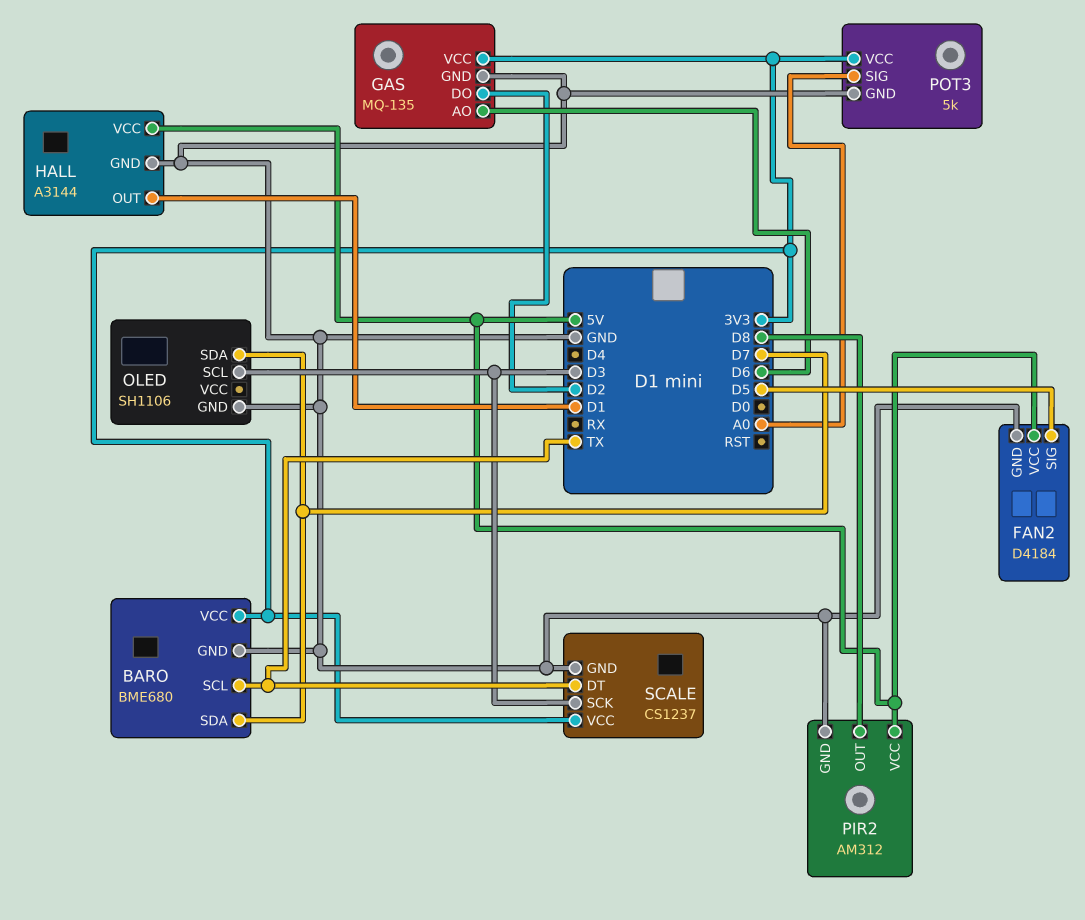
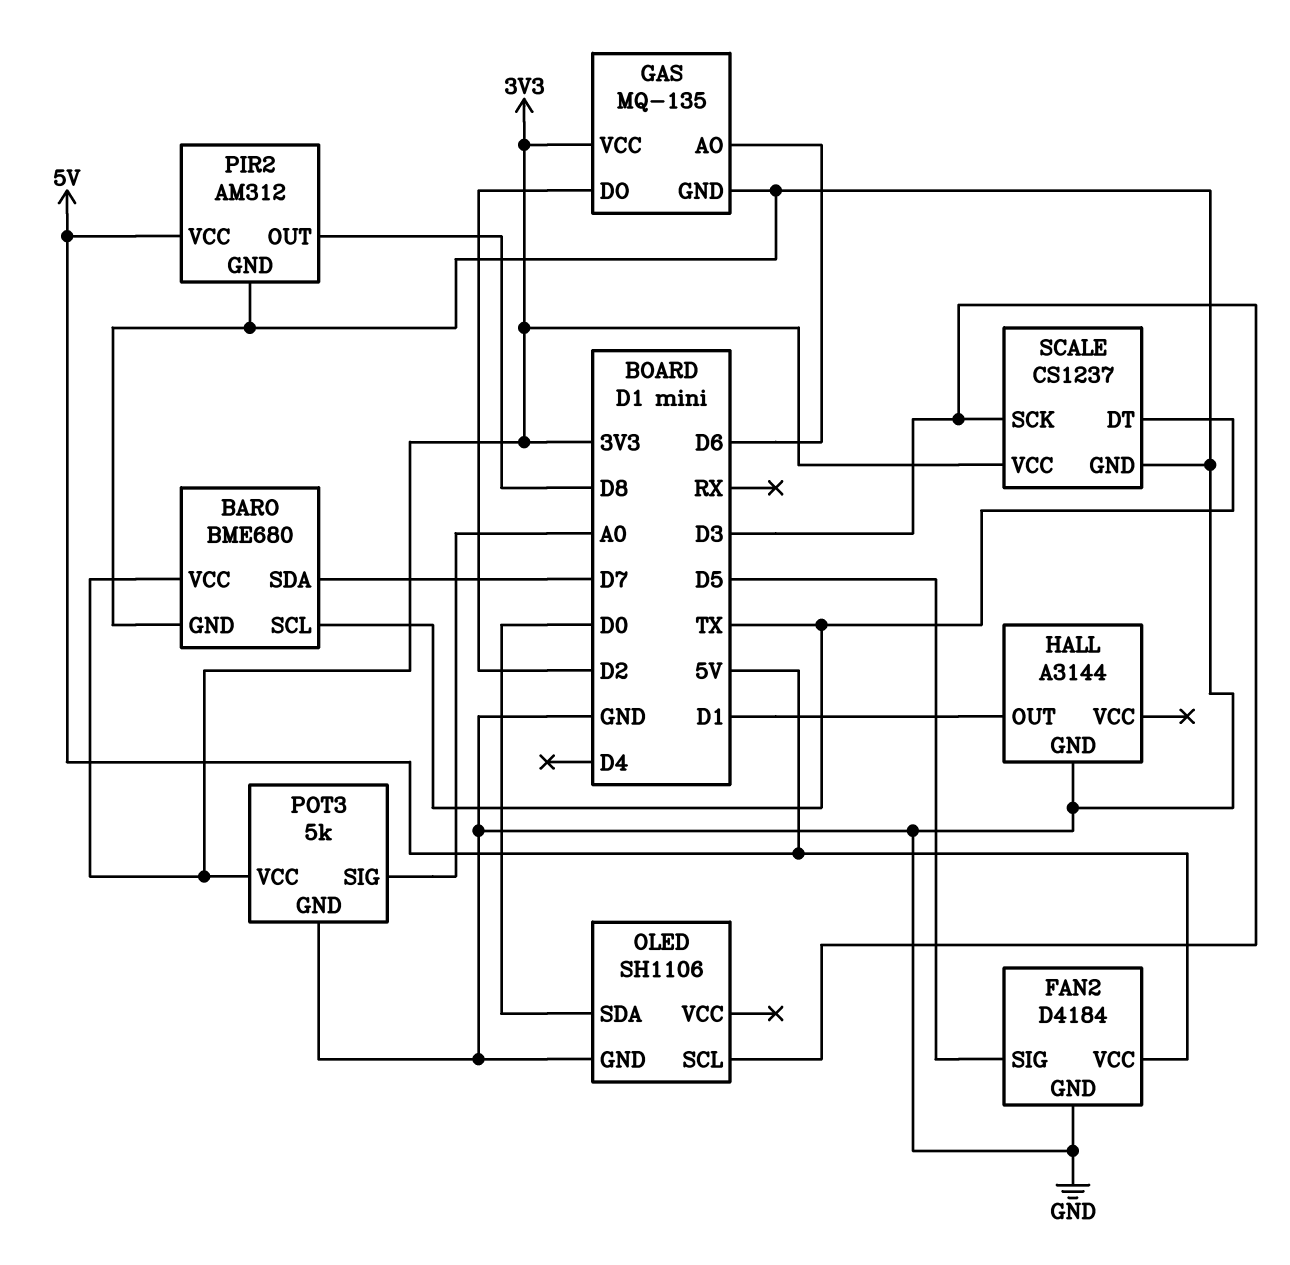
HALL pin VCC: 5V -> none
OLED pin SDA: D7 -> D0

